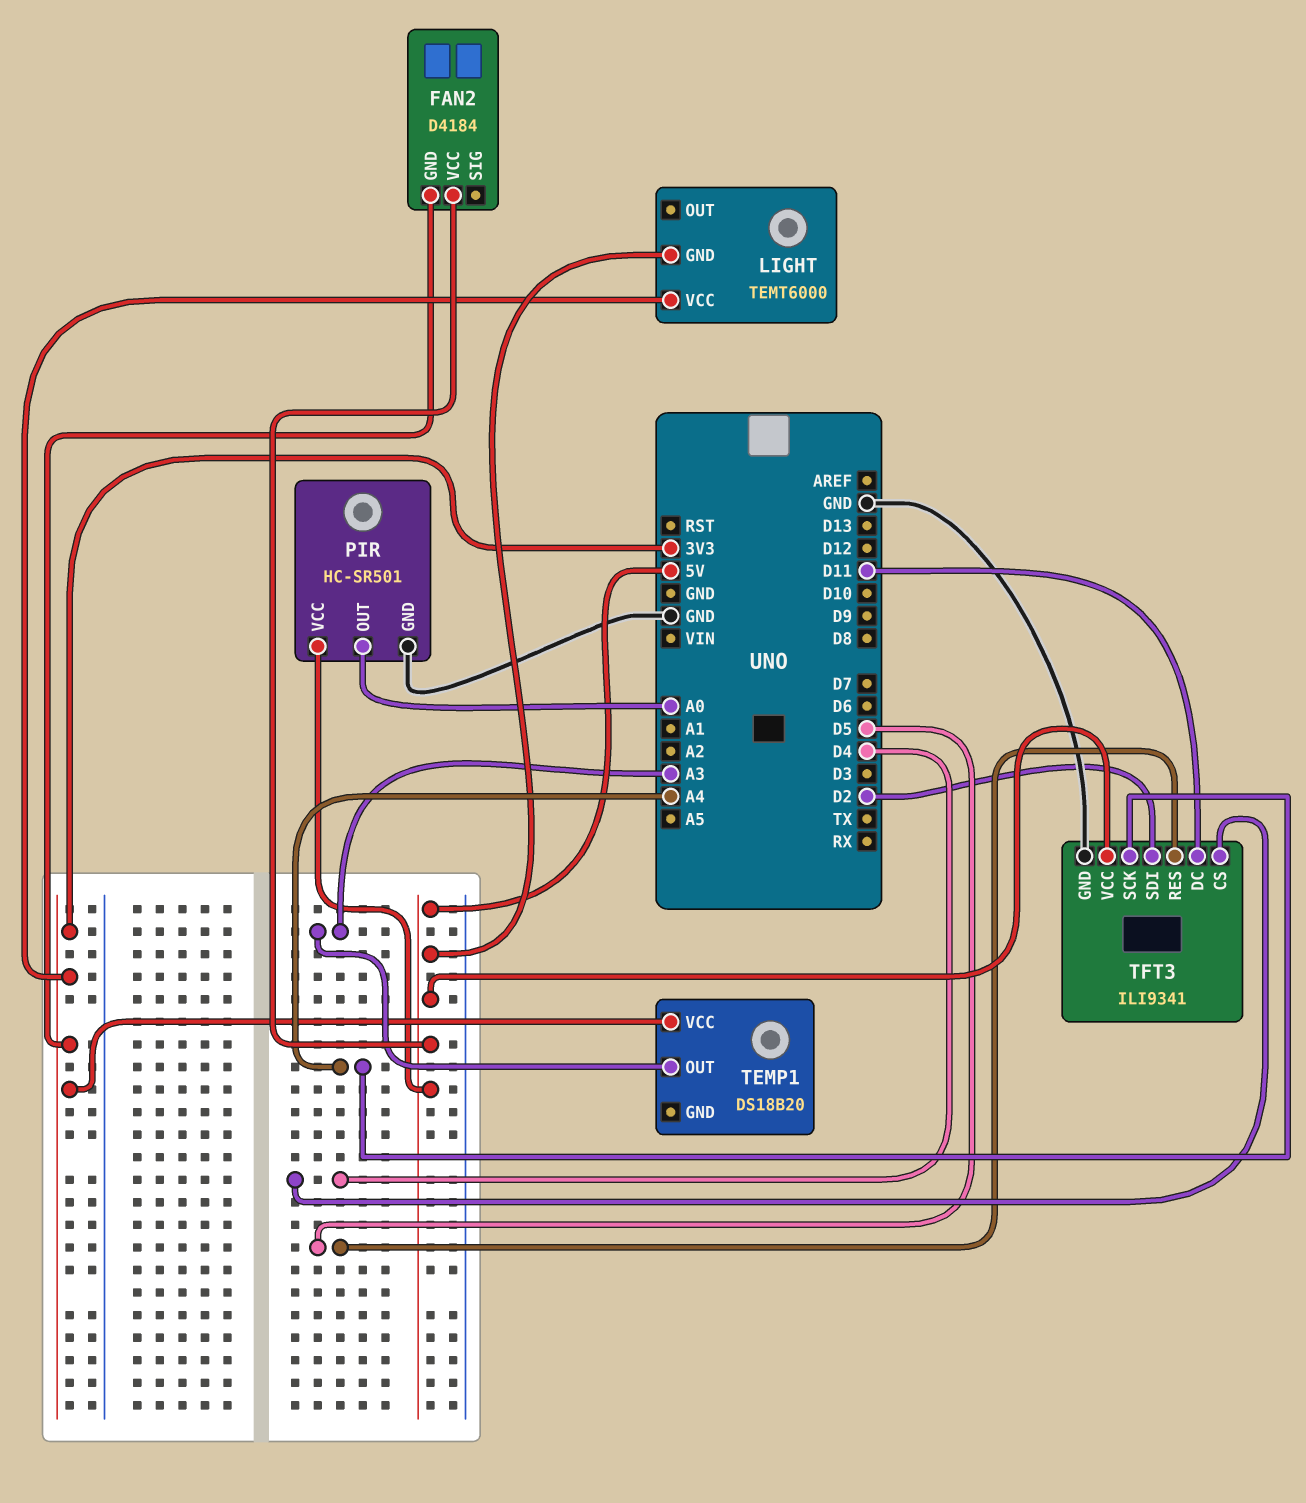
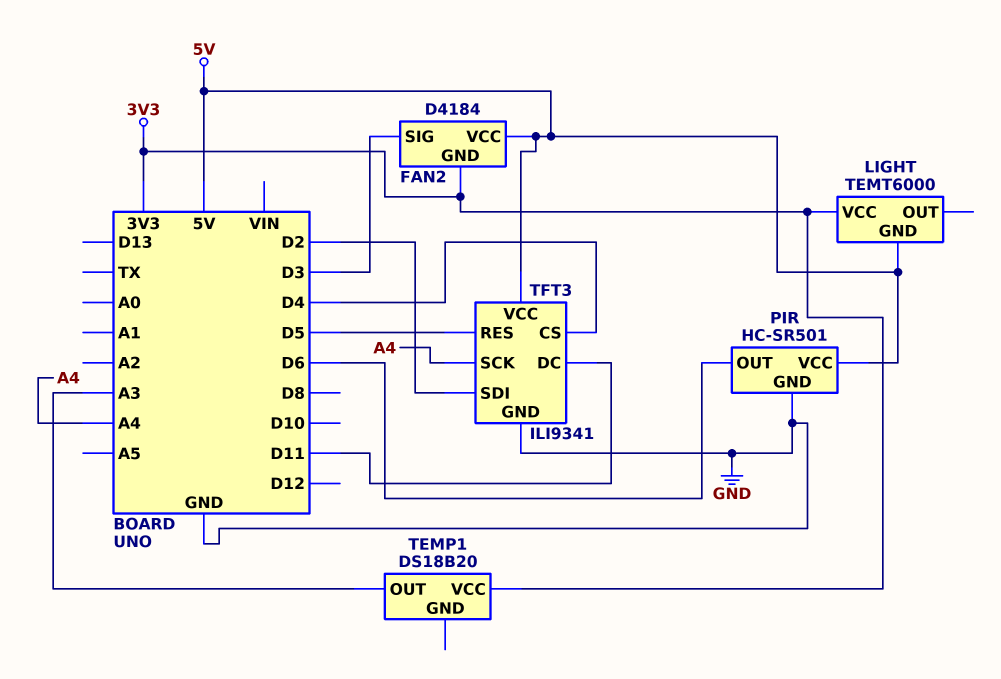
FAN2 pin SIG: none -> D3
PIR pin OUT: A0 -> D6

